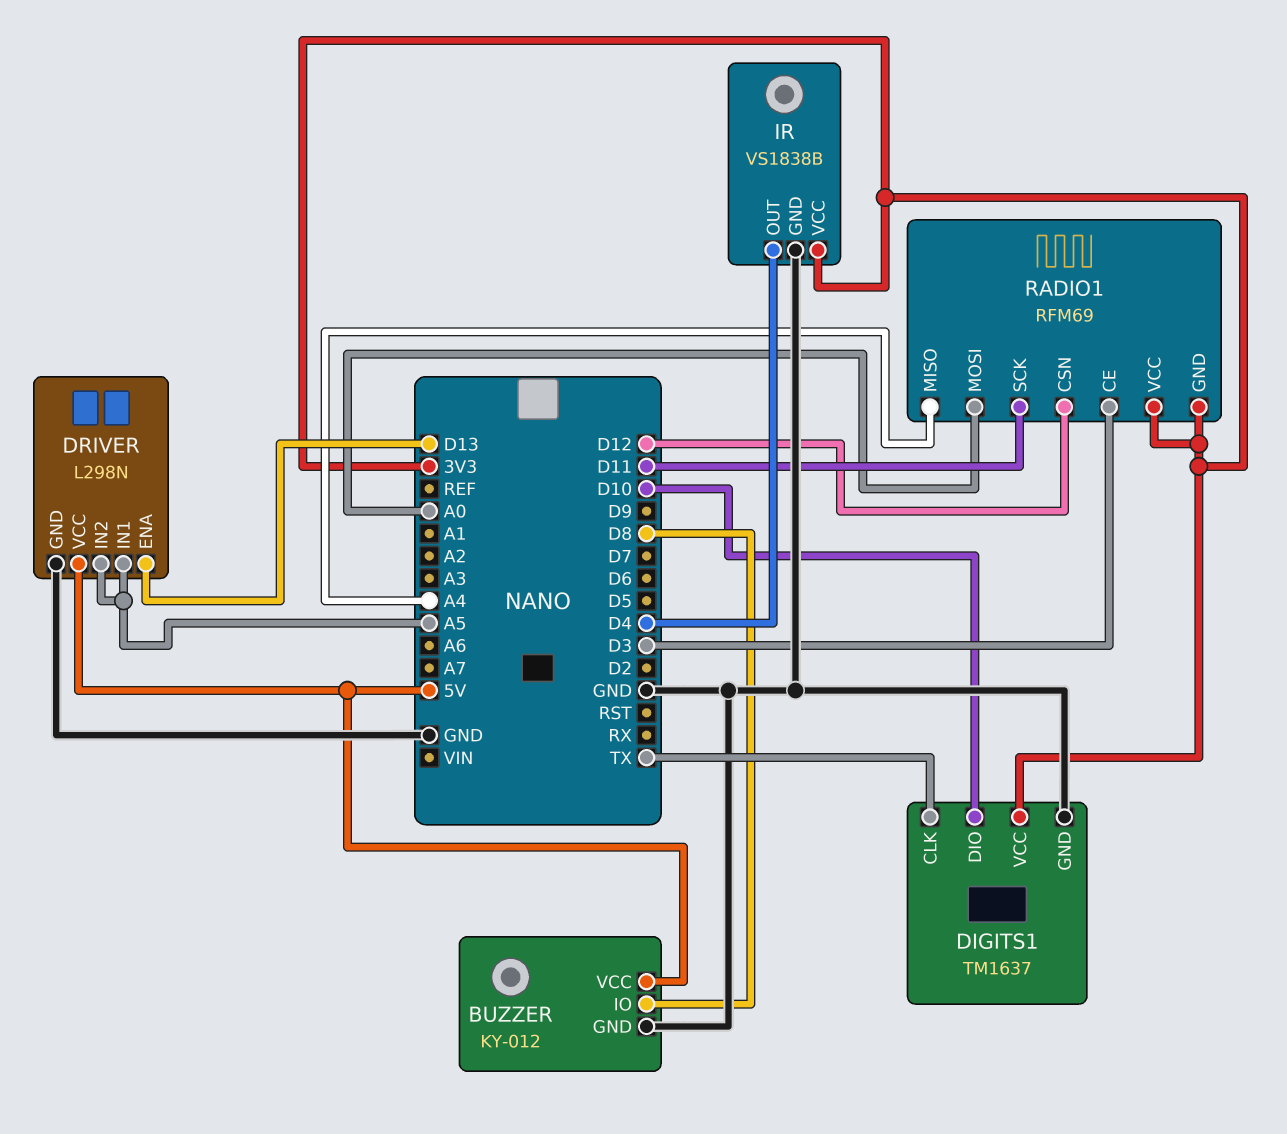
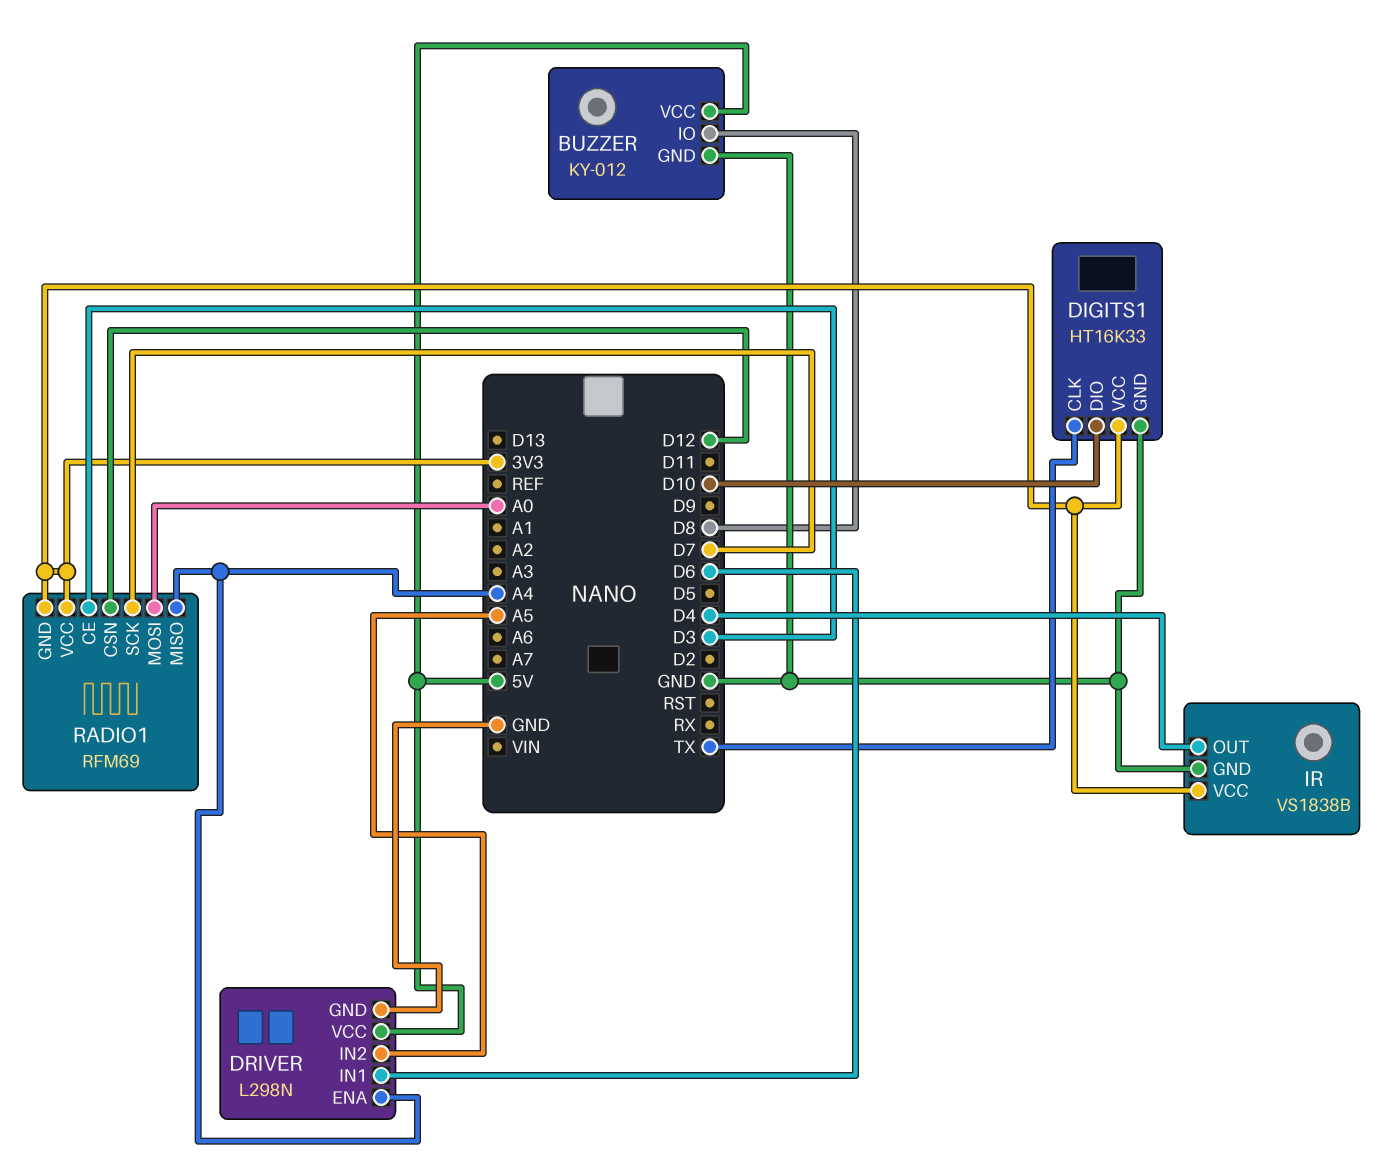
DIGITS1: TM1637 -> HT16K33
DRIVER pin ENA: D13 -> A4
DRIVER pin IN1: A5 -> D6
RADIO1 pin SCK: D11 -> D7

